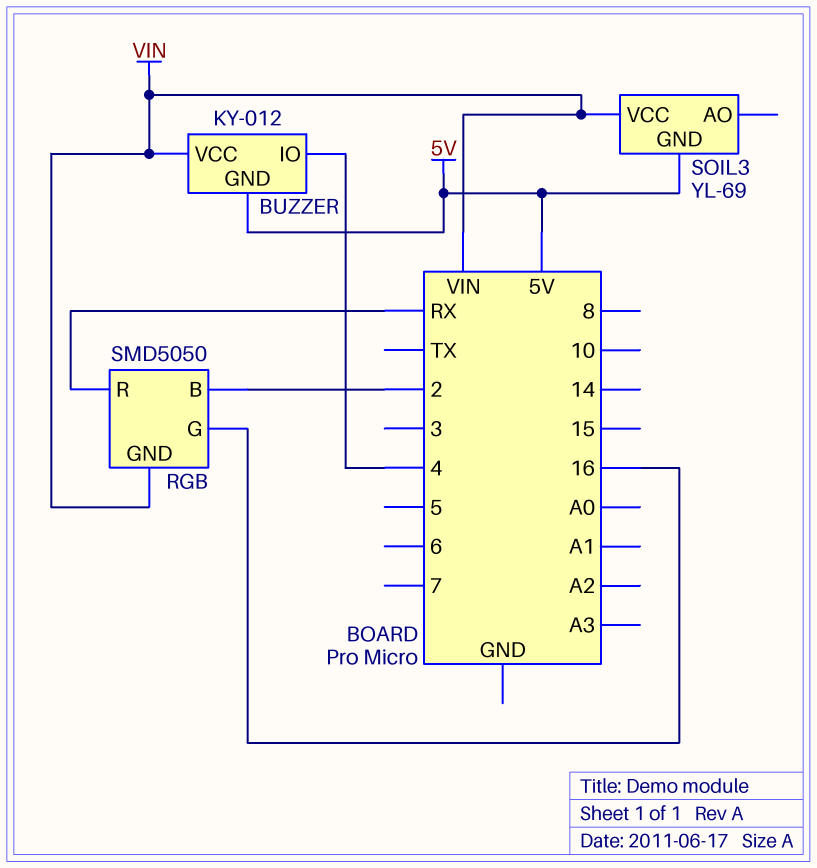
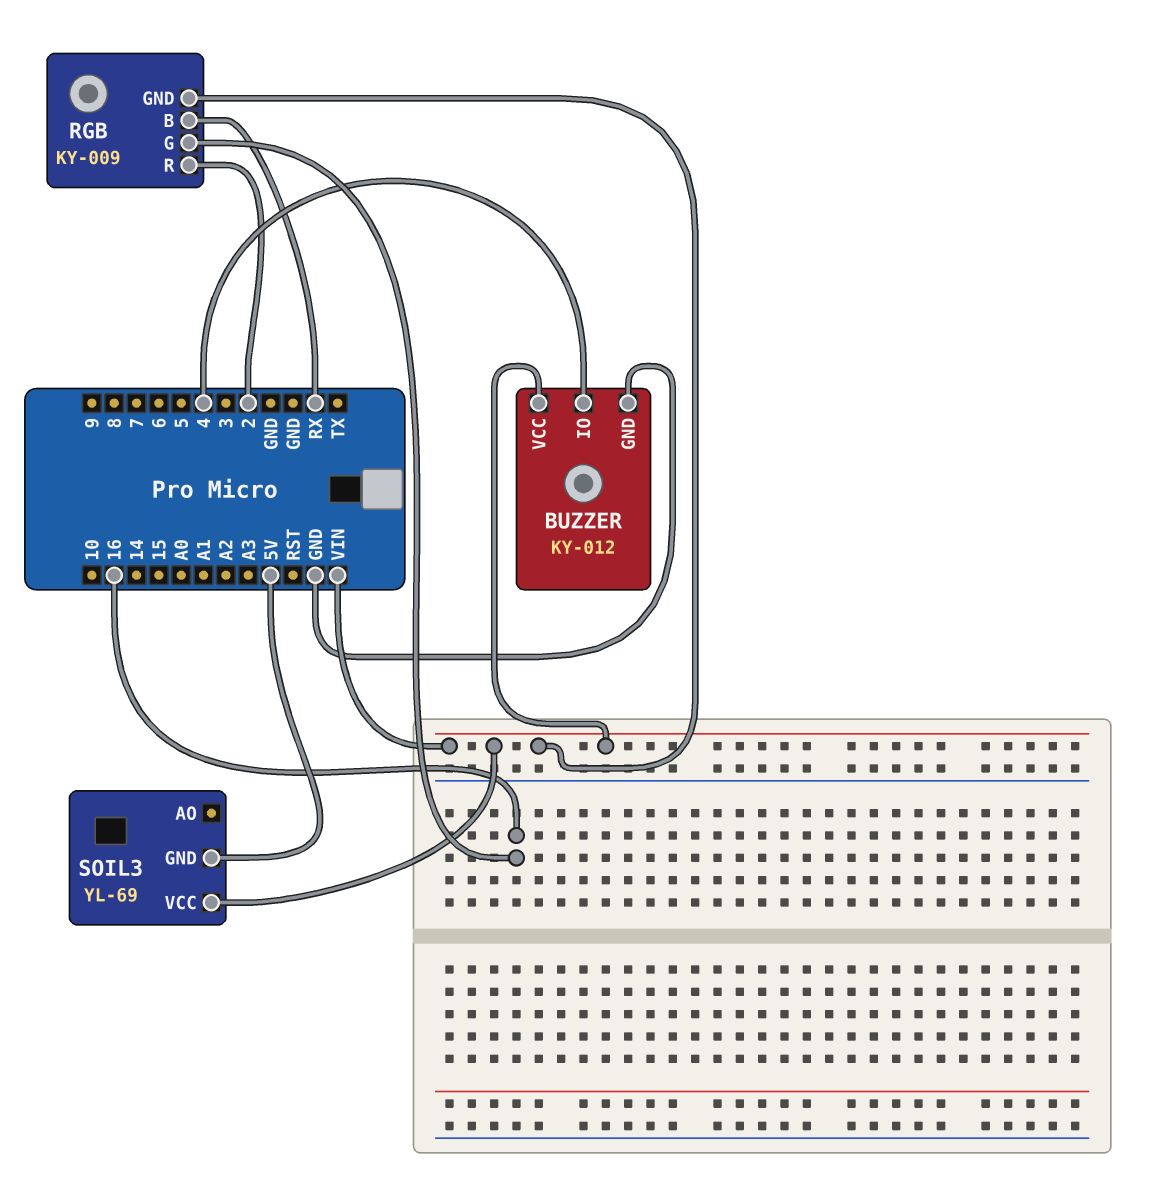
BUZZER pin GND: 5V -> GND
RGB: SMD5050 -> KY-009
RGB pin B: 2 -> RX
RGB pin R: RX -> 2

